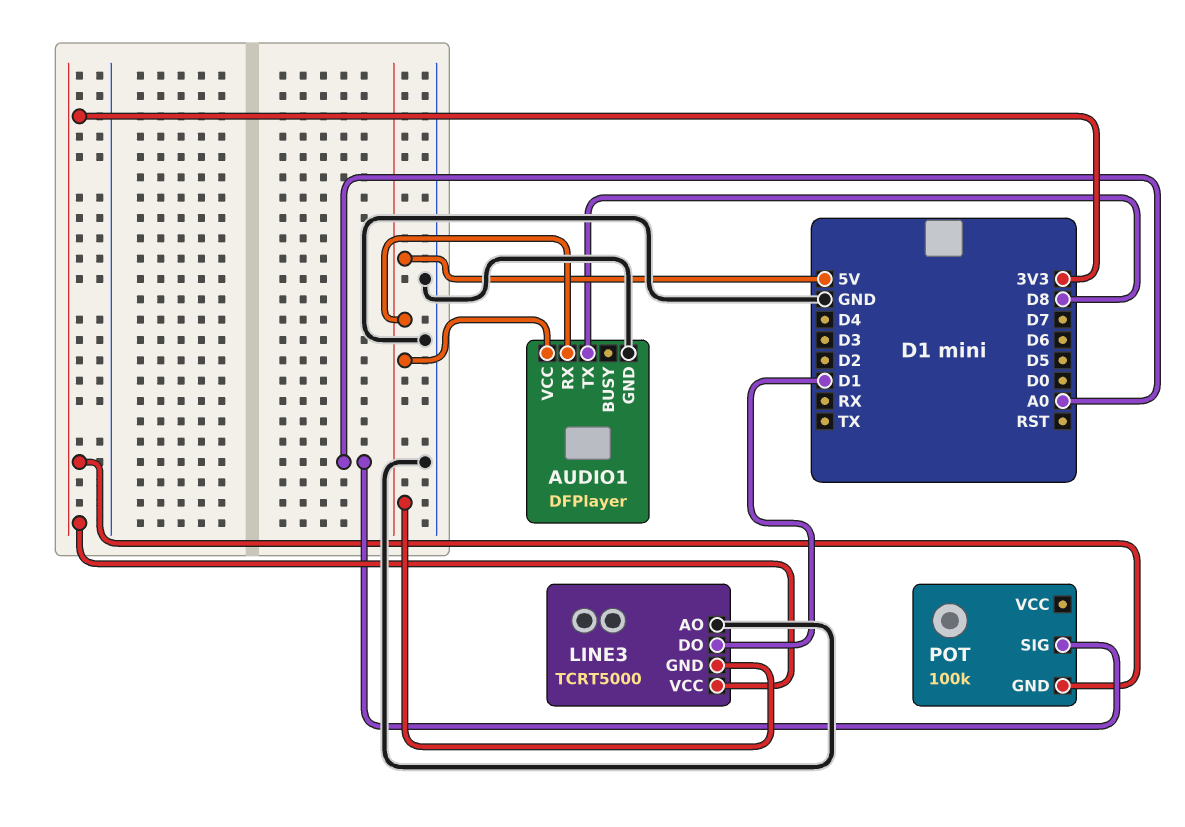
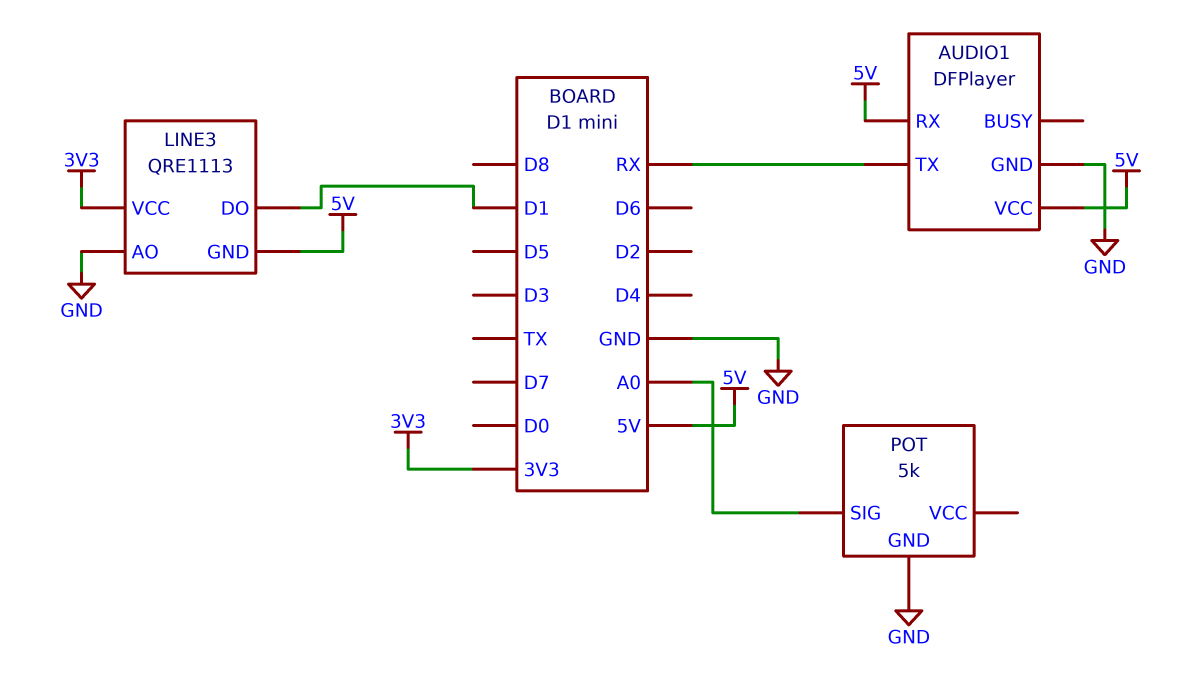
AUDIO1 pin TX: D8 -> RX
LINE3: TCRT5000 -> QRE1113
POT: 100k -> 5k
POT pin GND: 3V3 -> GND

